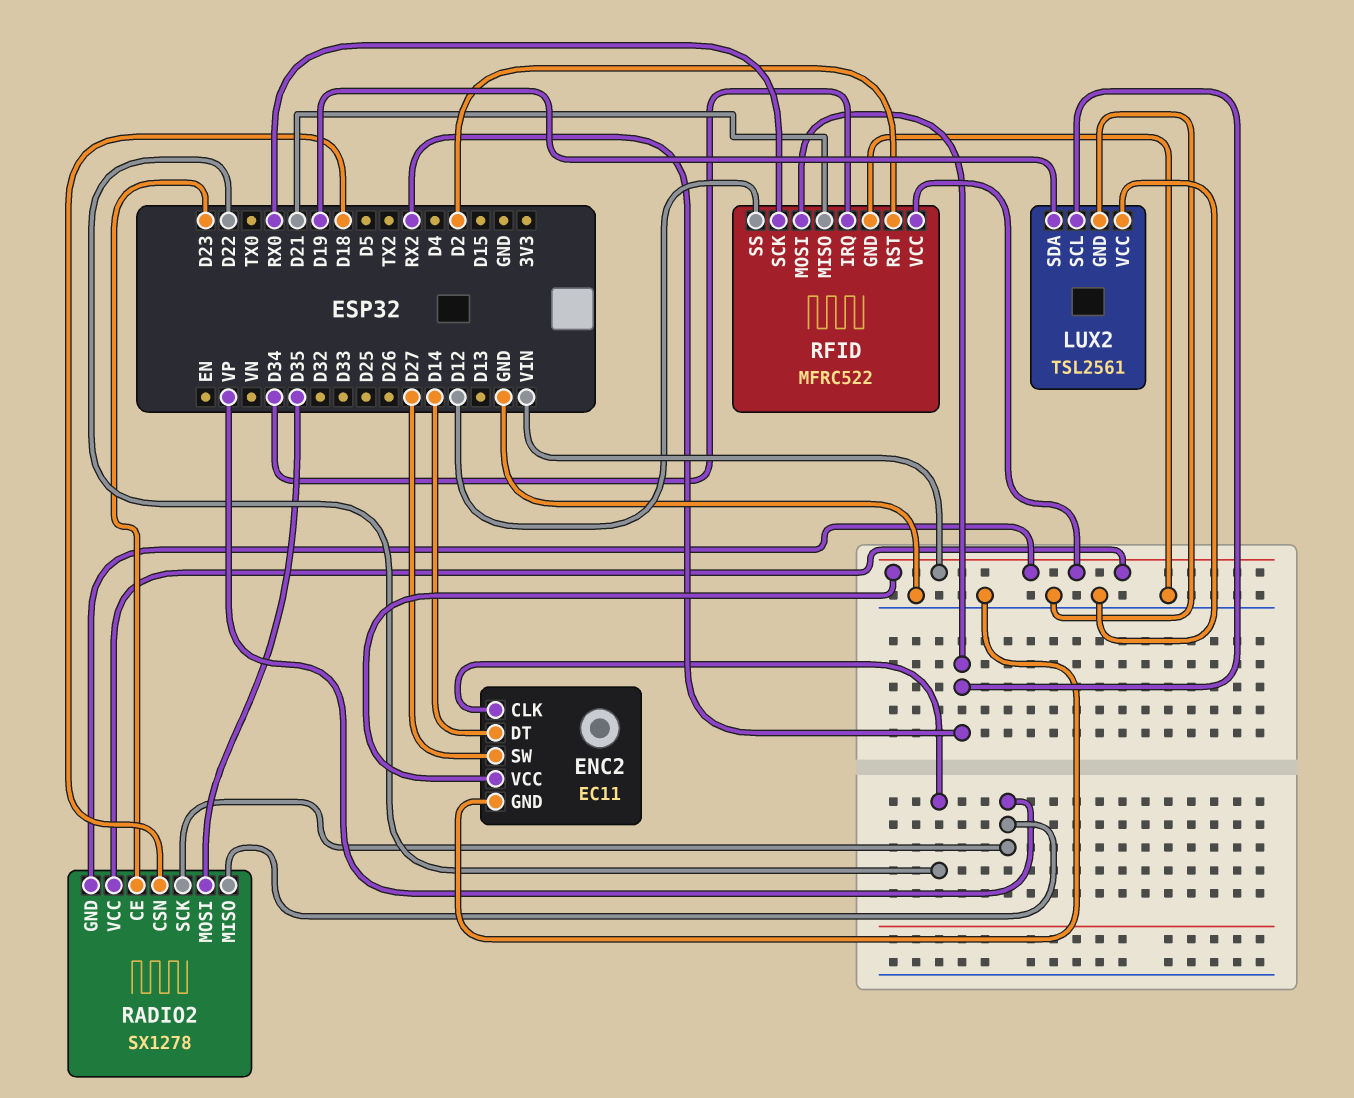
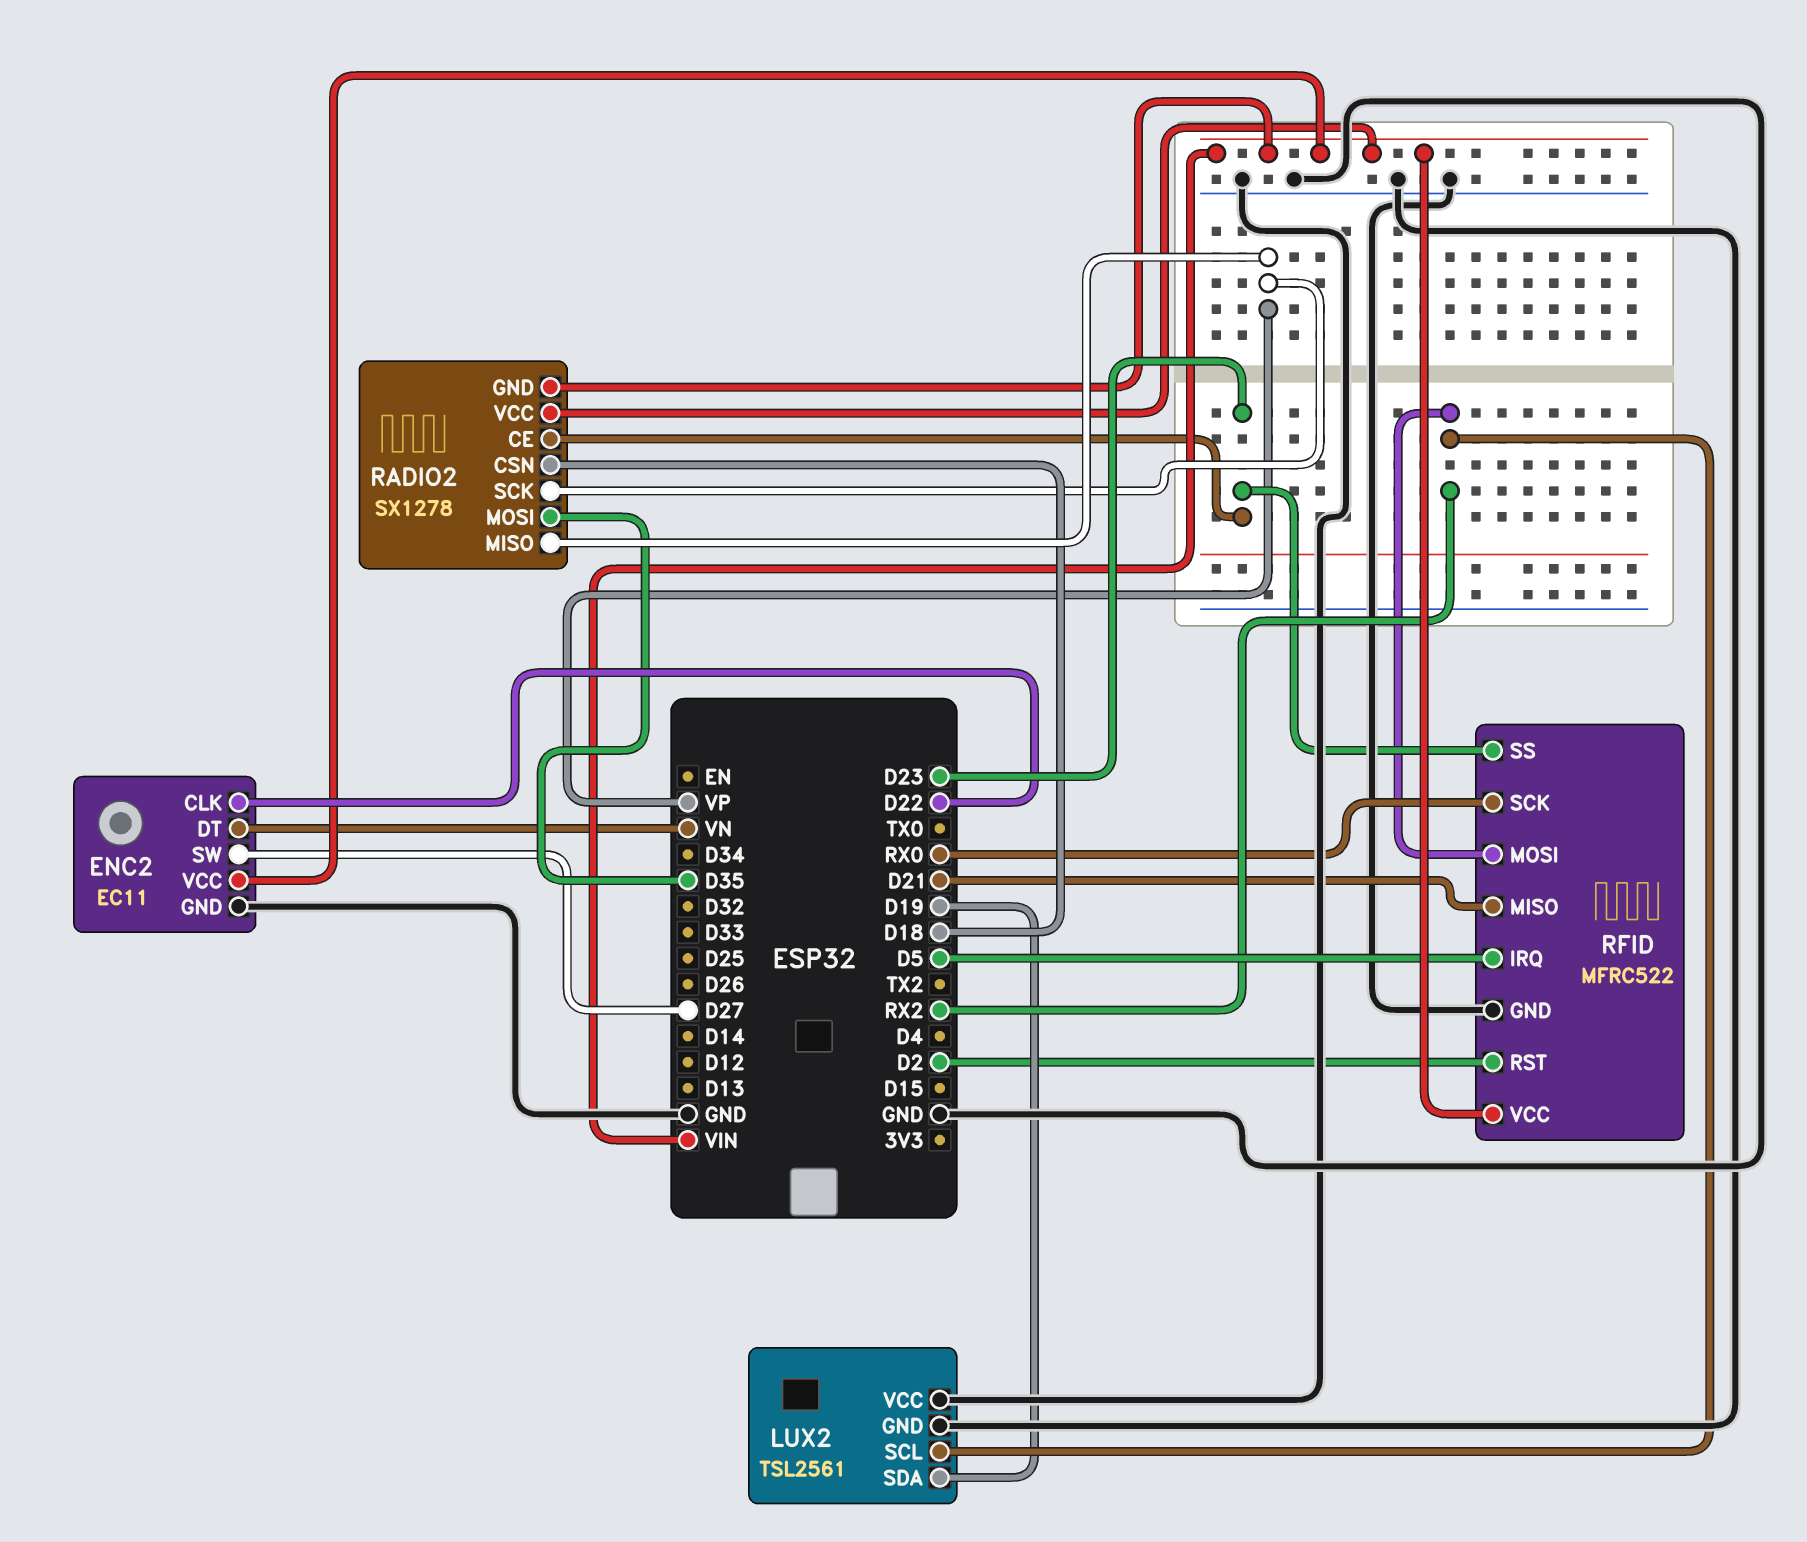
ENC2 pin DT: D14 -> VN
RFID pin IRQ: D34 -> D5
RFID pin SS: D12 -> D23

